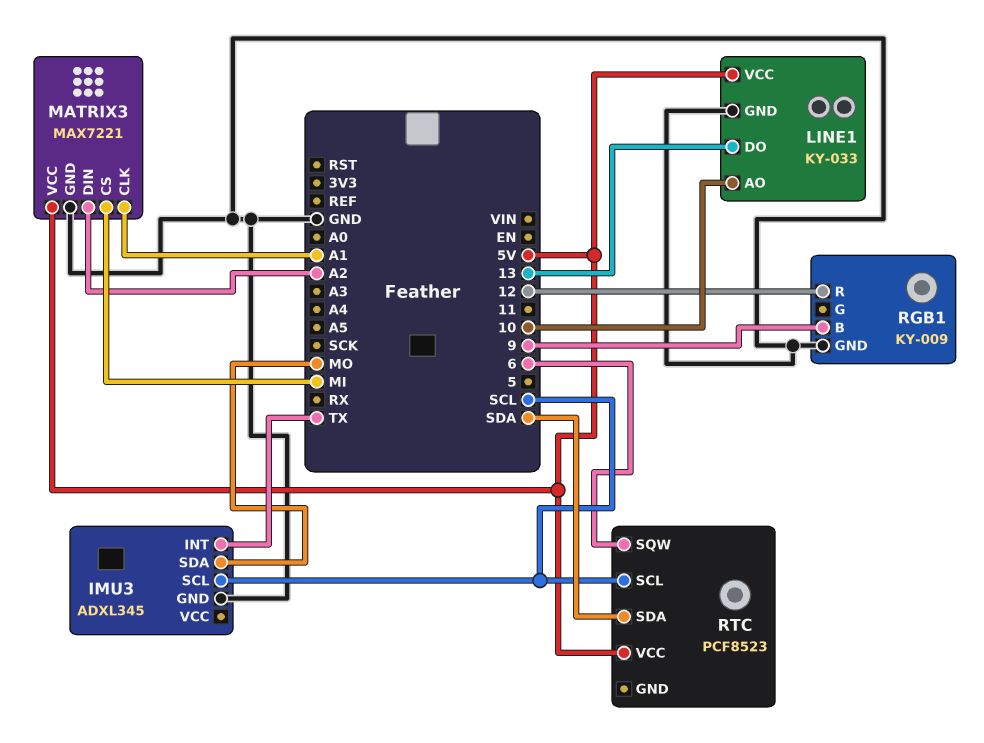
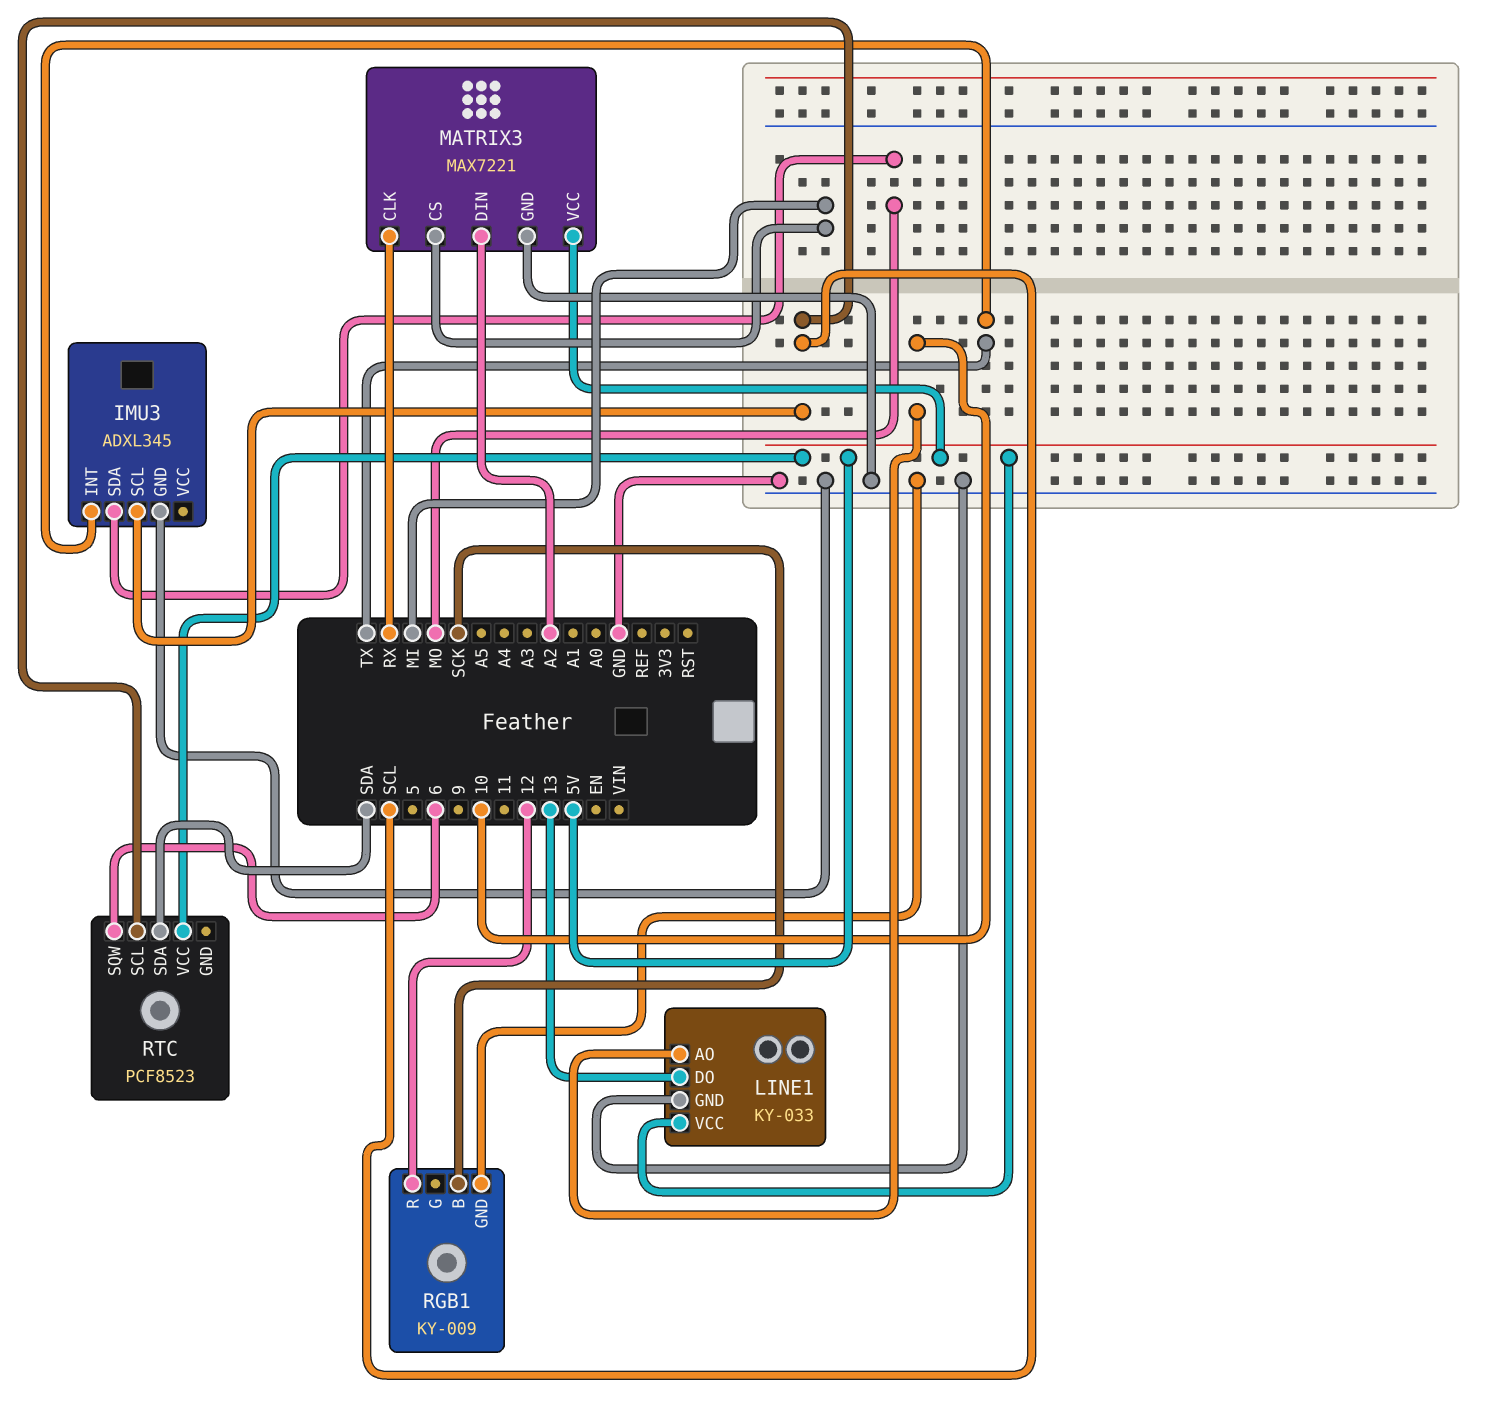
MATRIX3 pin CLK: A1 -> RX
RGB1 pin B: 9 -> SCK

